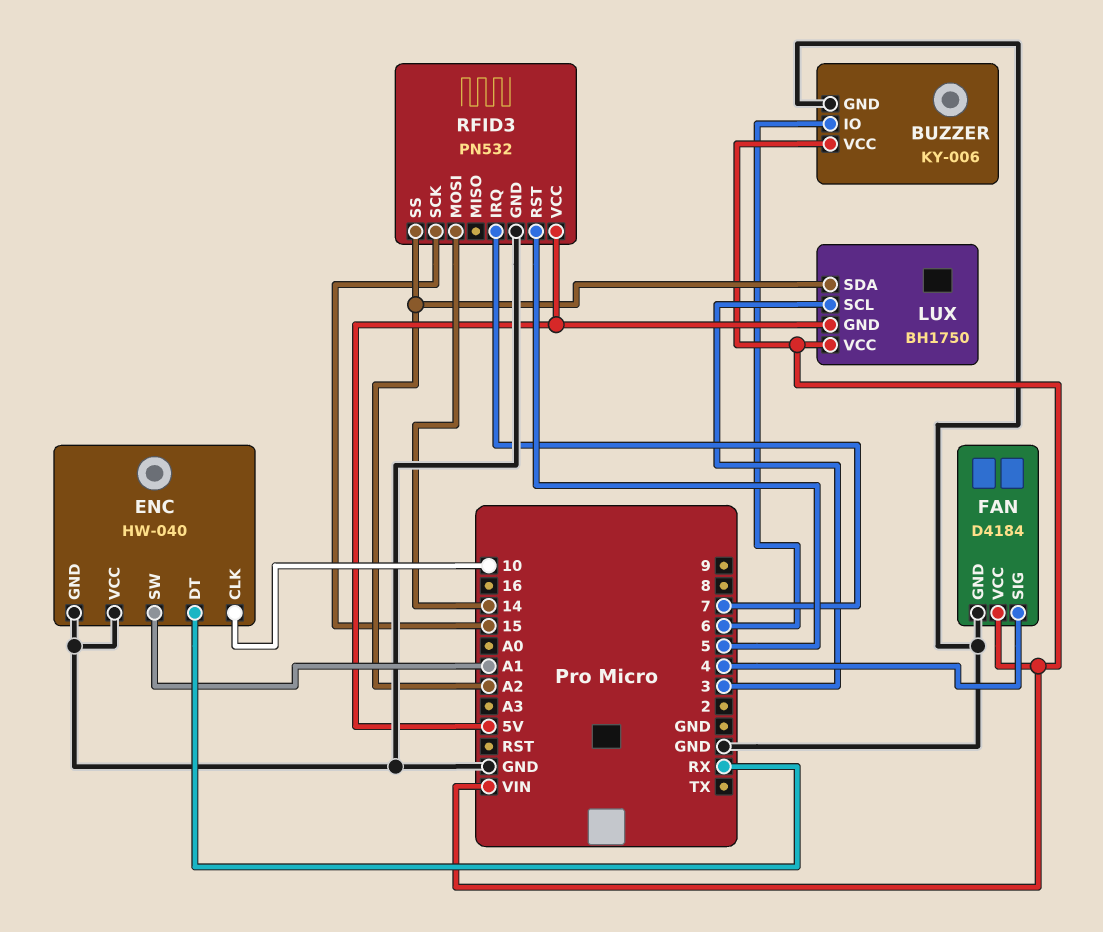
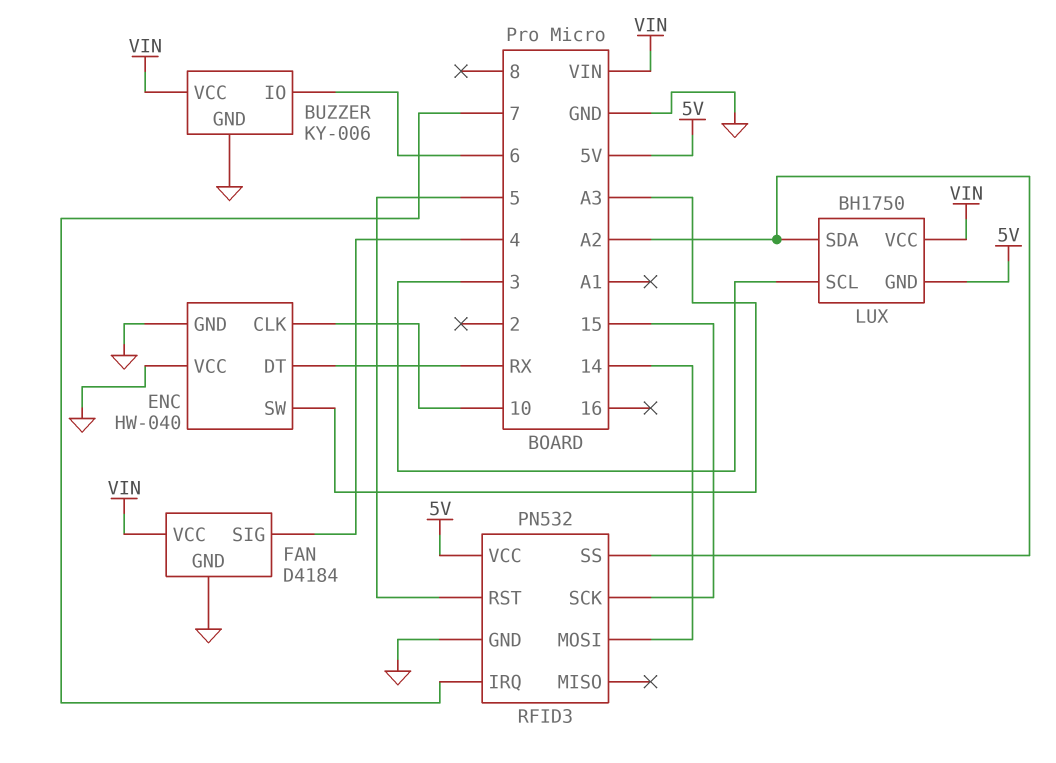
ENC pin SW: A1 -> A3

